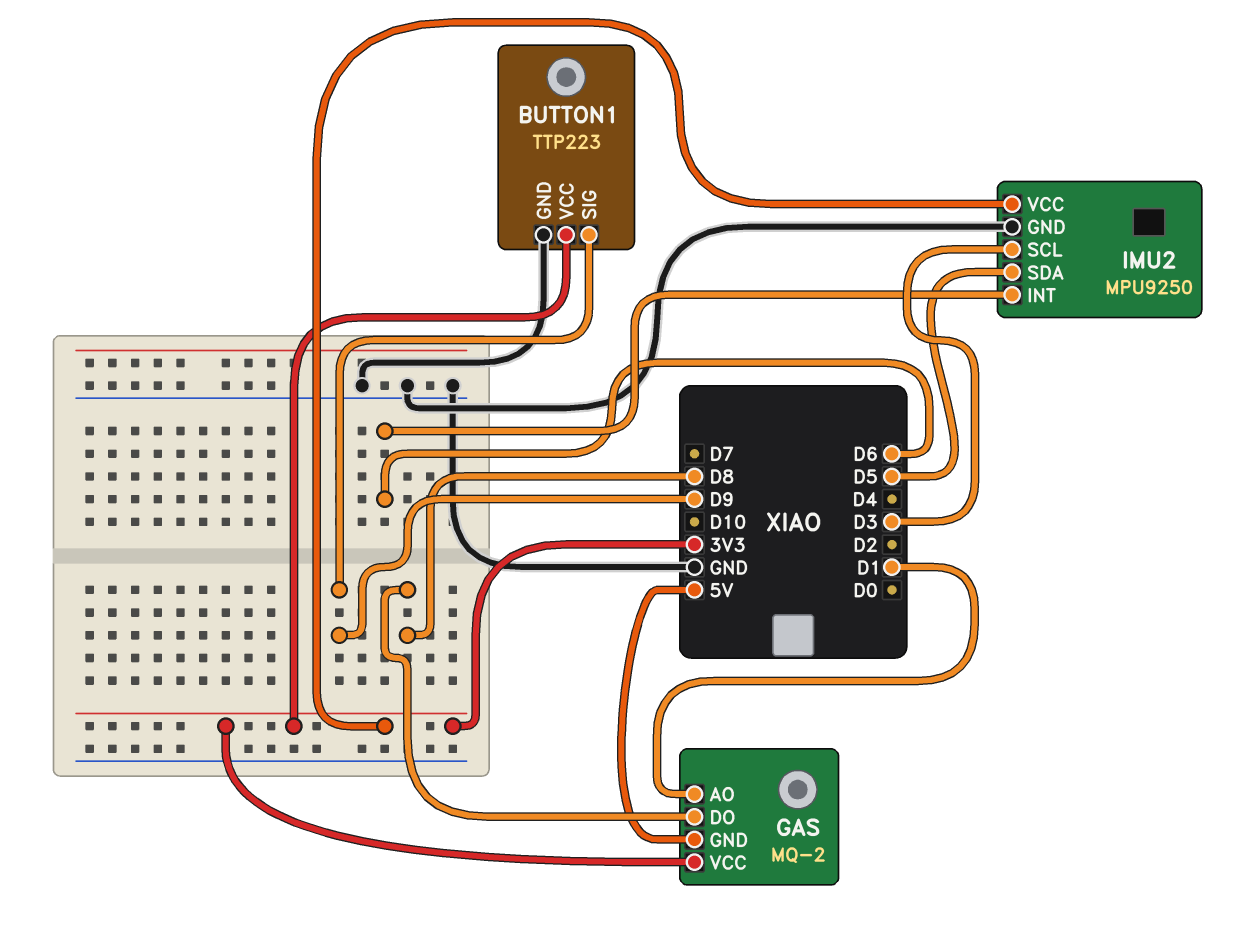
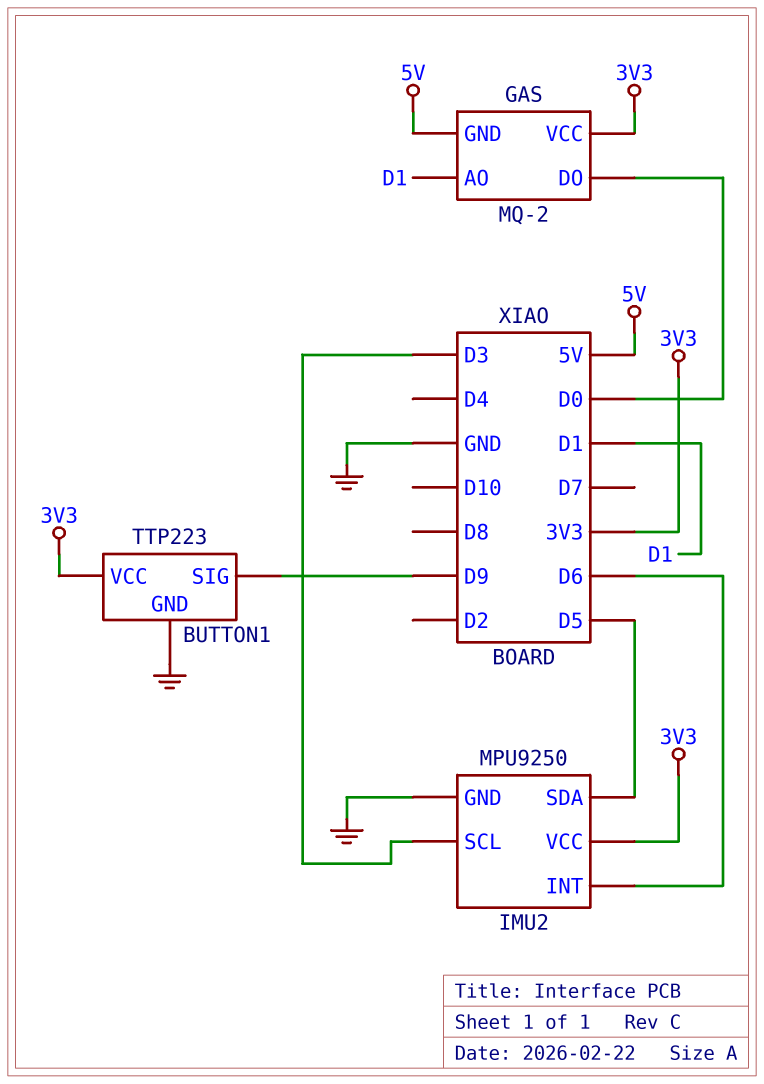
GAS pin DO: D8 -> D0

